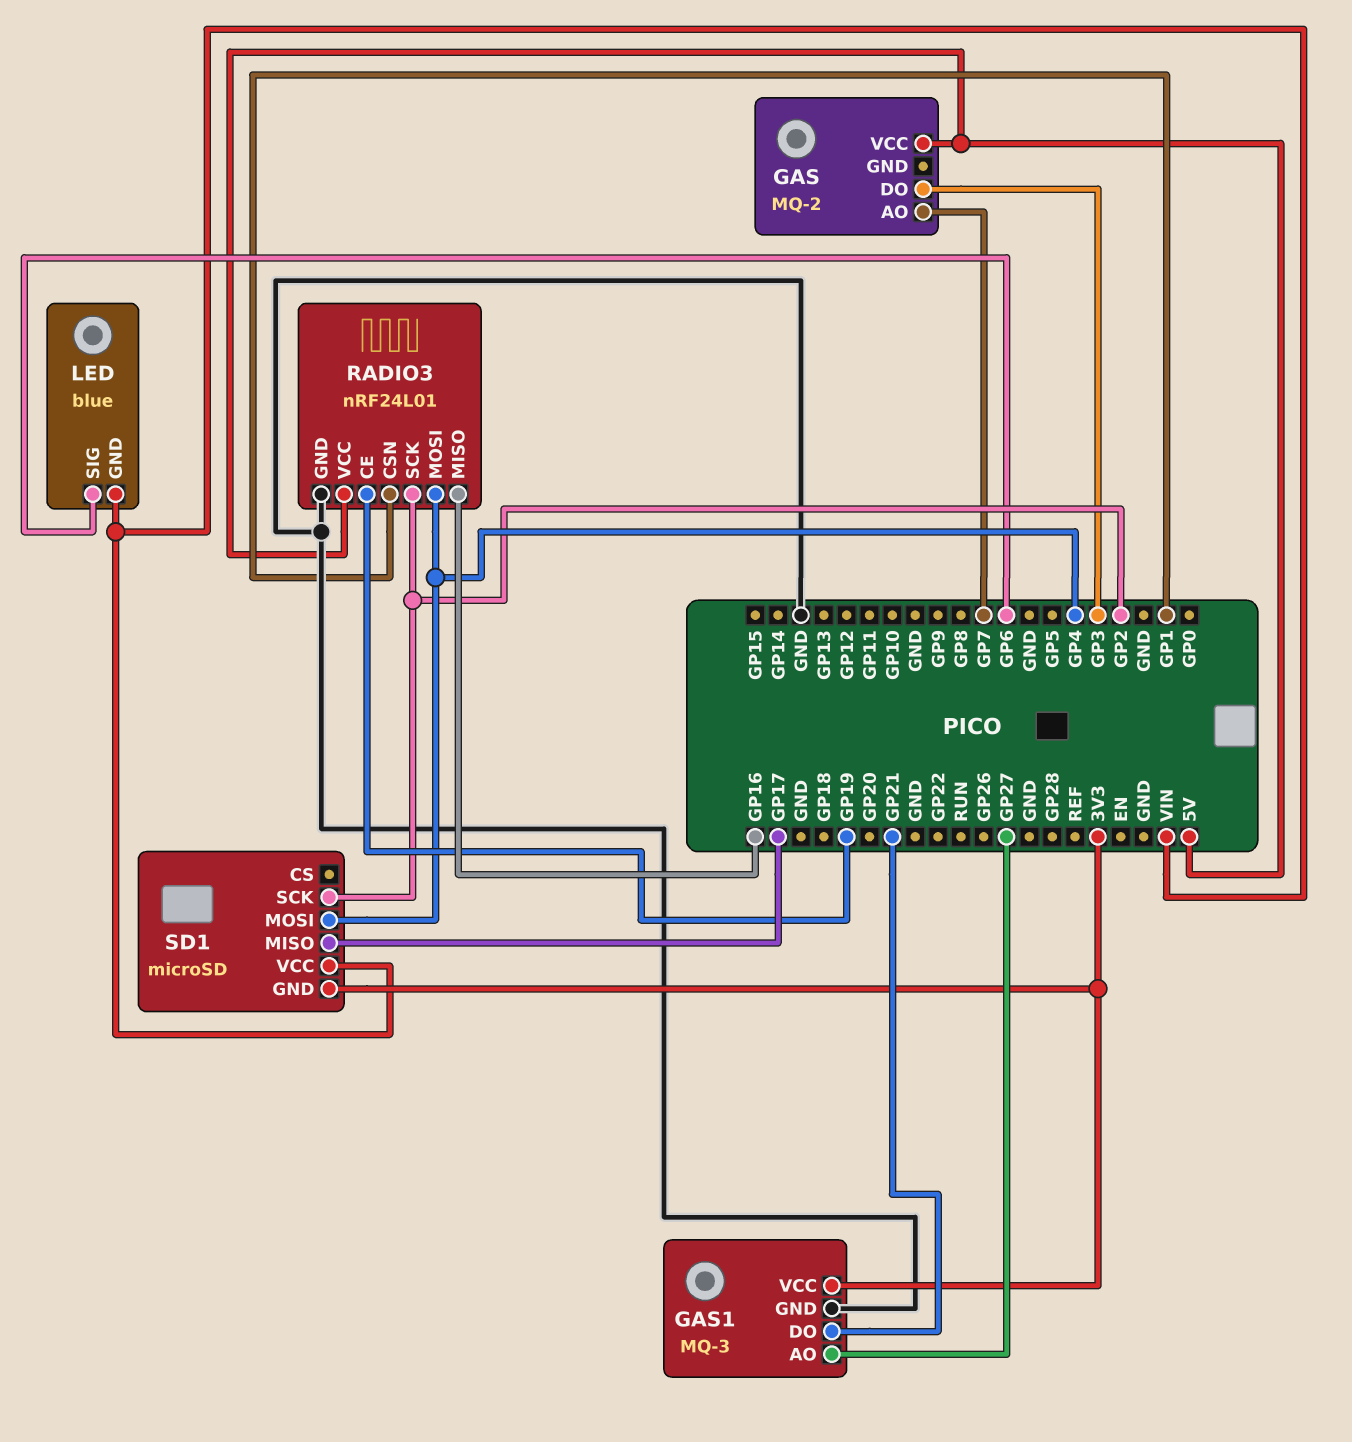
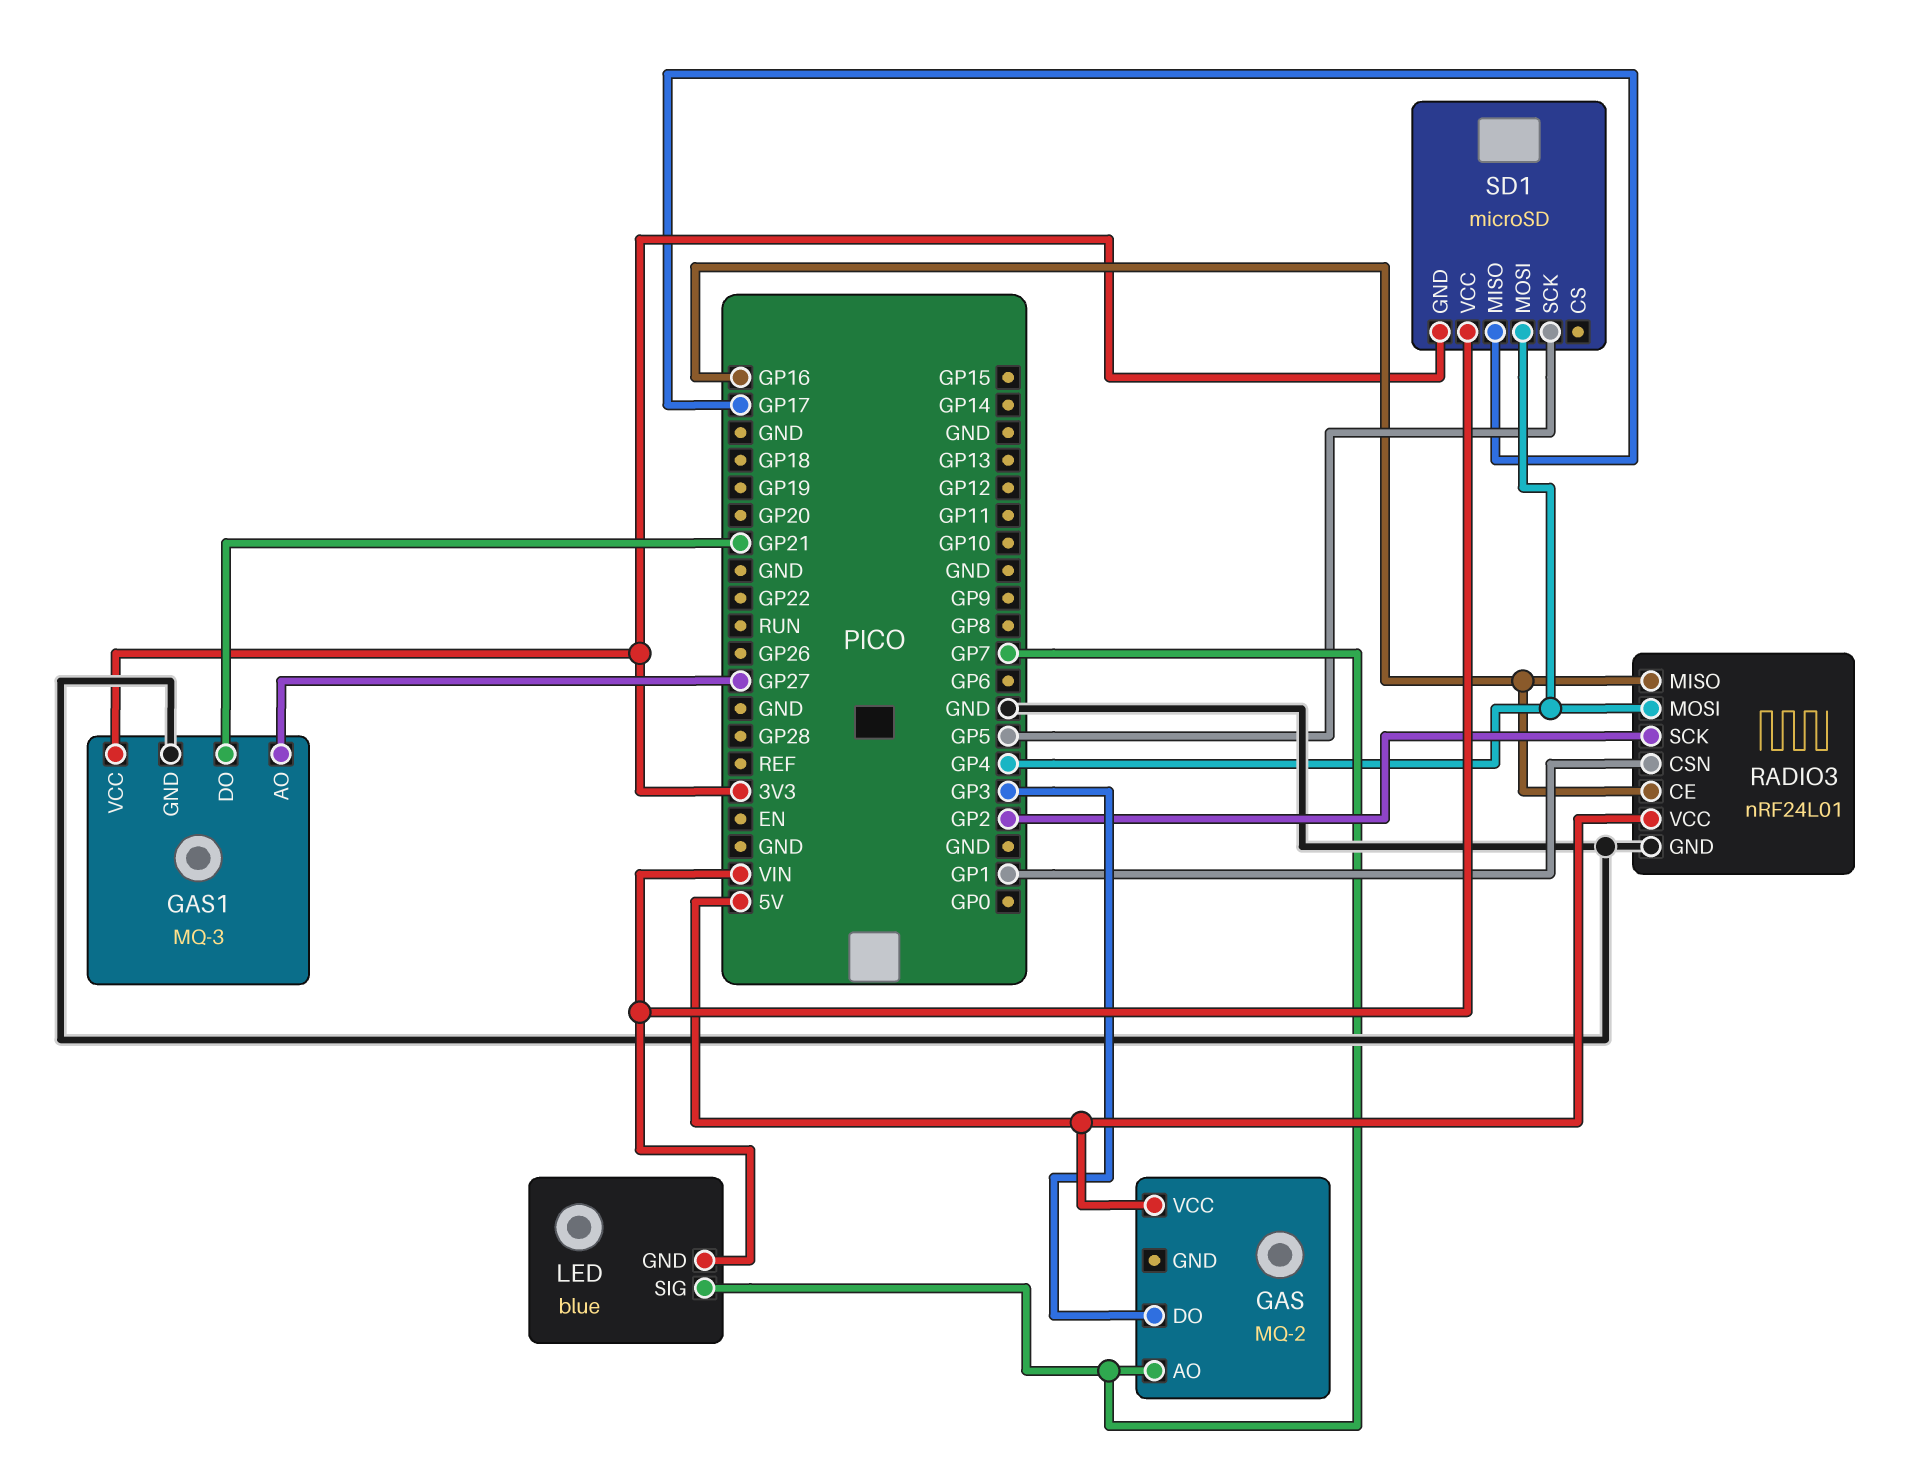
LED pin SIG: GP6 -> GP7
RADIO3 pin CE: GP19 -> GP16
SD1 pin SCK: GP2 -> GP5

